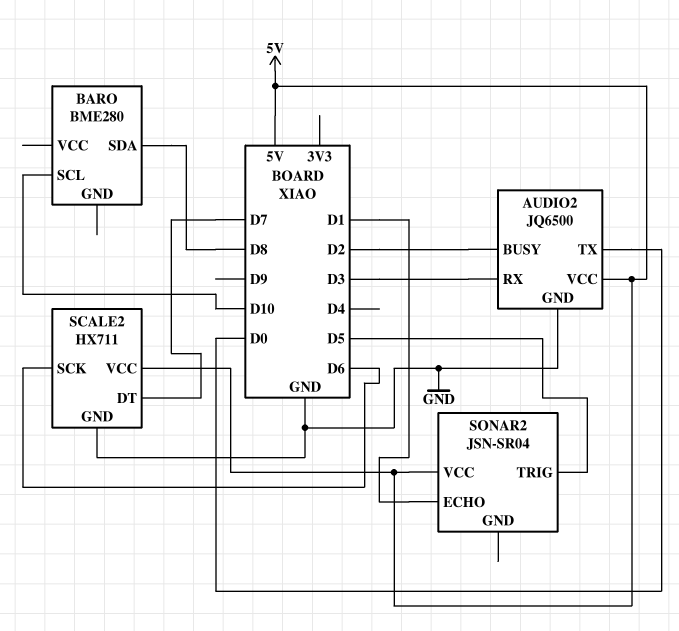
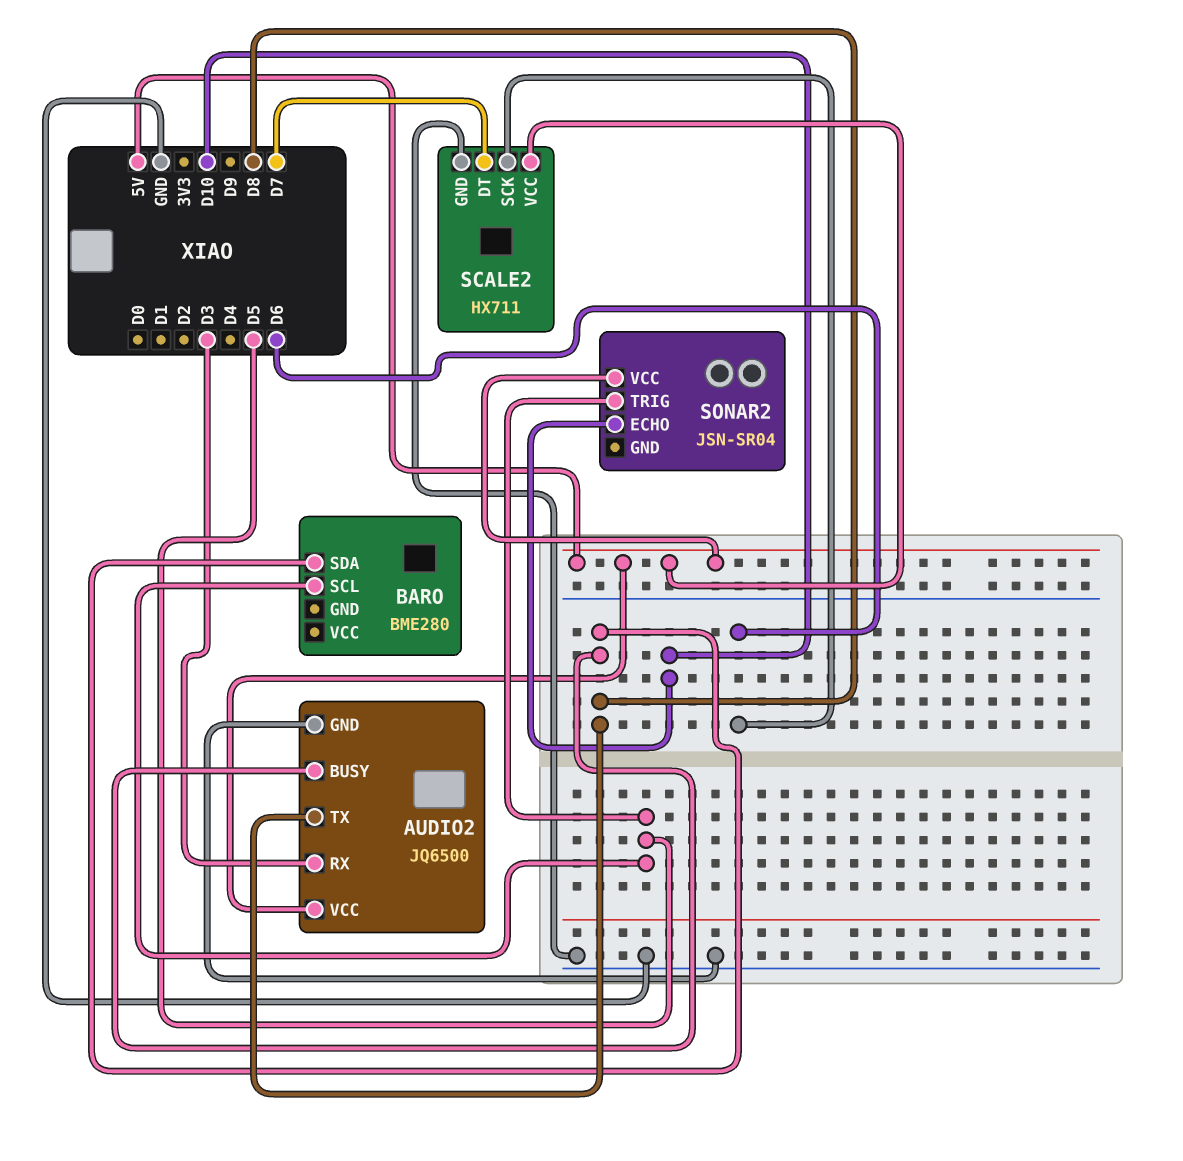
AUDIO2 pin BUSY: D2 -> D8
AUDIO2 pin TX: D0 -> D8
BARO pin SCL: D10 -> D5
SONAR2 pin ECHO: D1 -> D10

